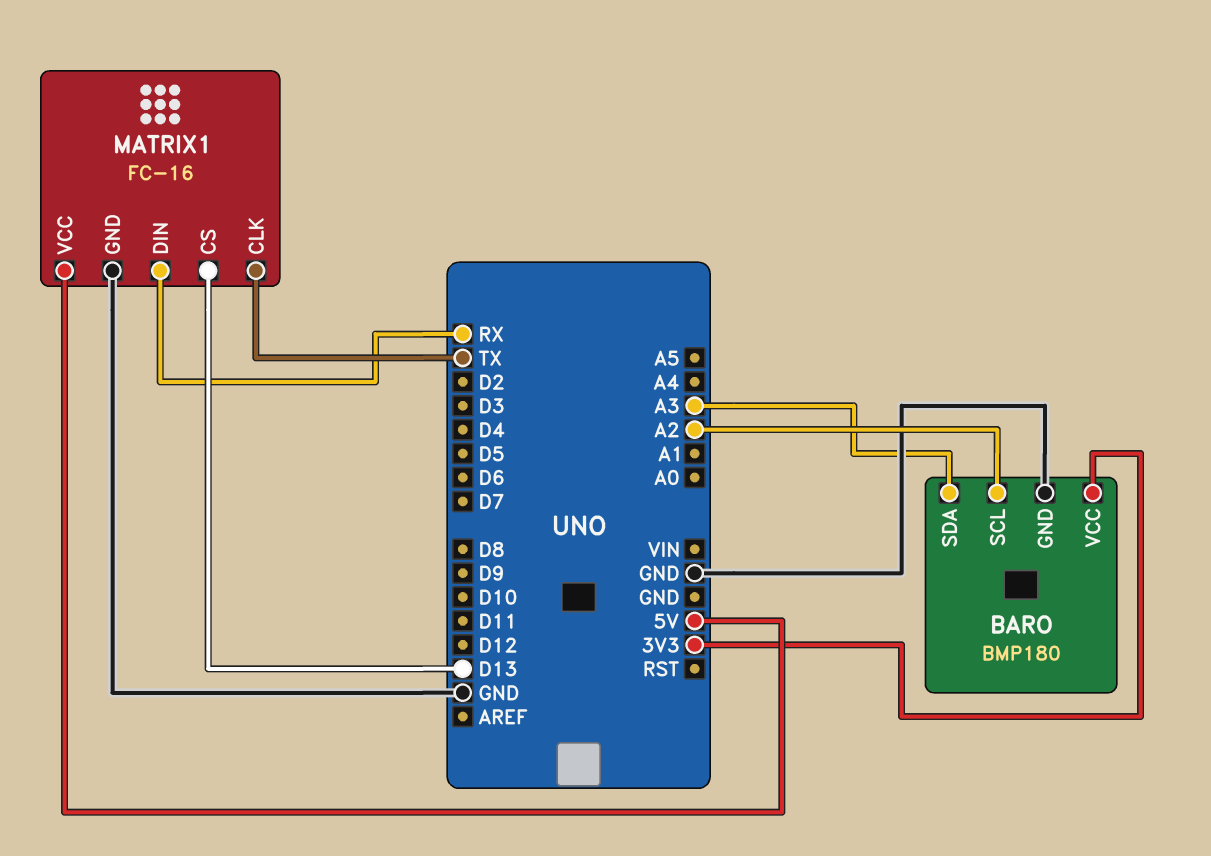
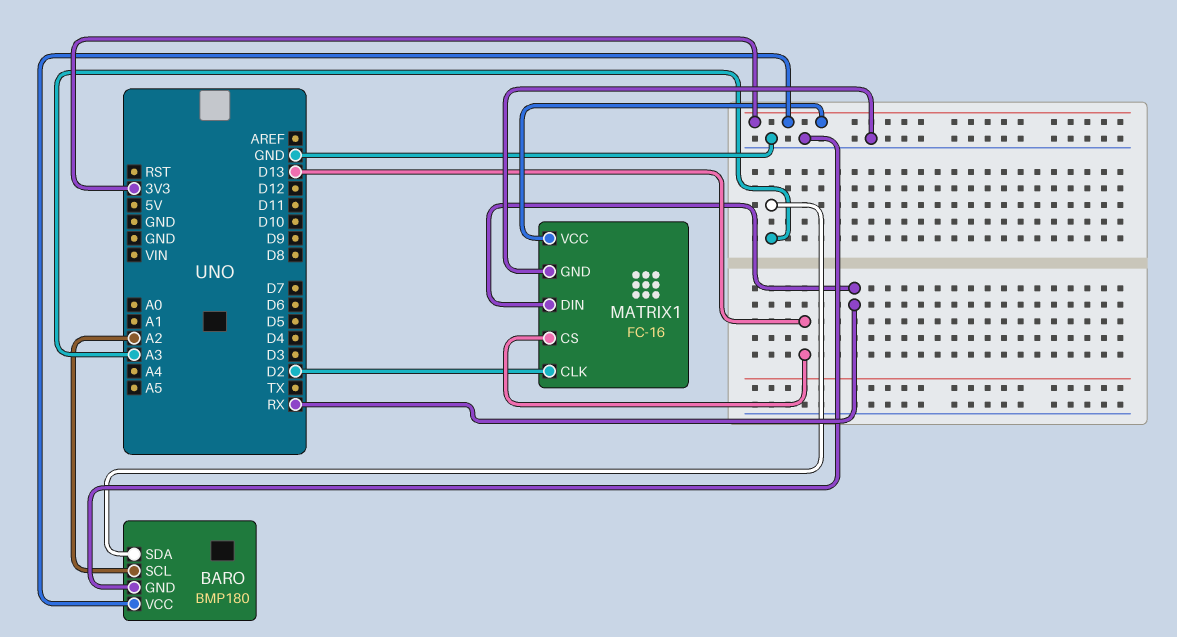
MATRIX1 pin CLK: TX -> D2
MATRIX1 pin VCC: 5V -> 3V3

